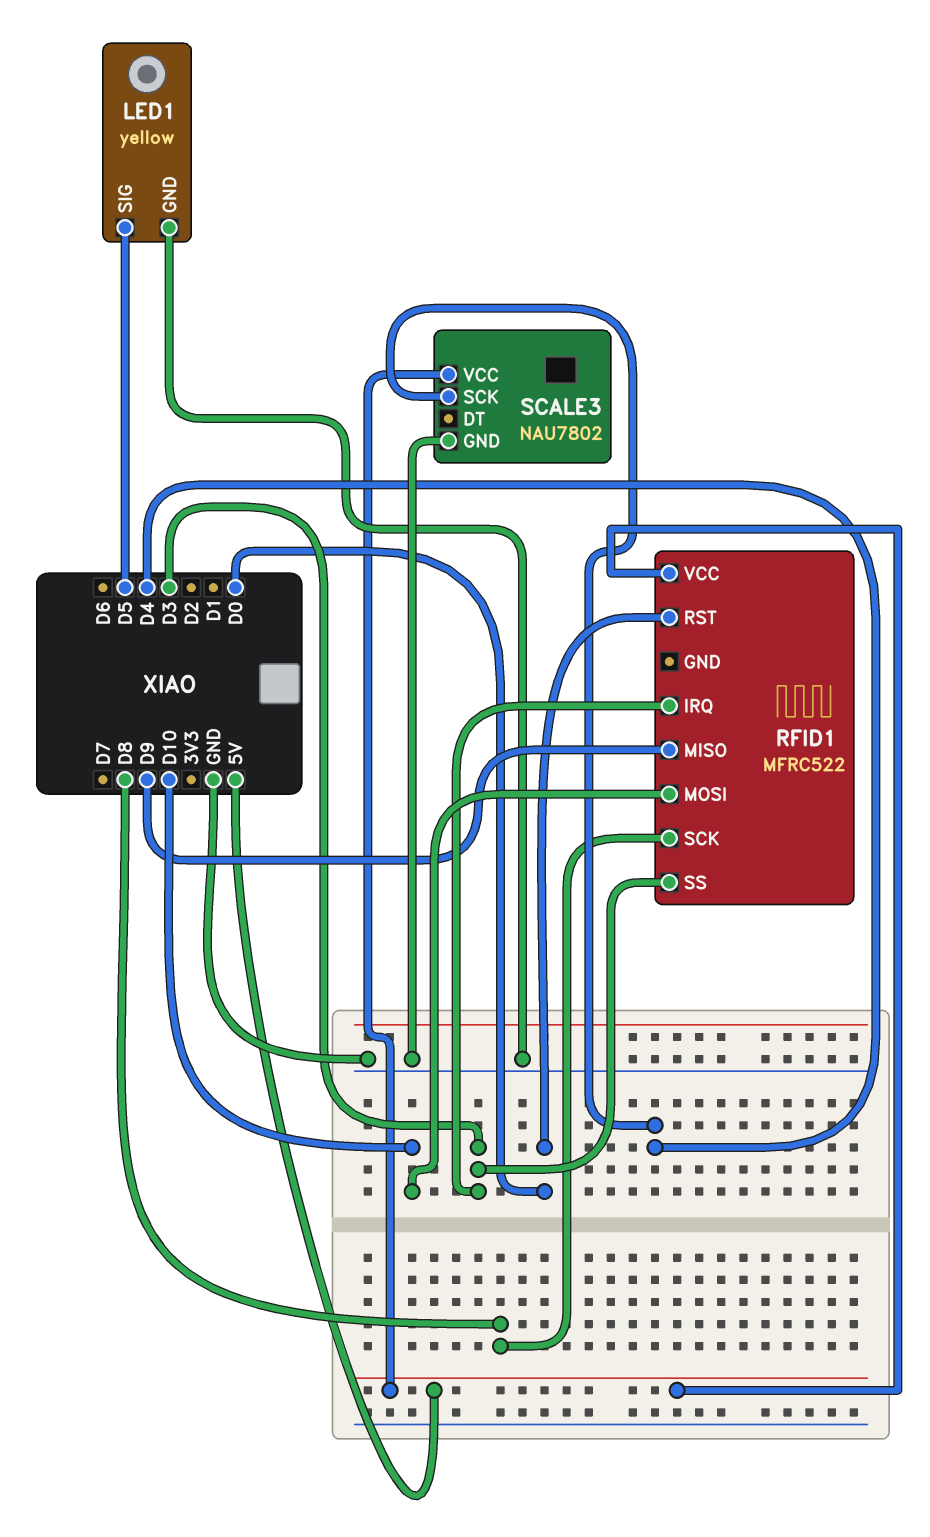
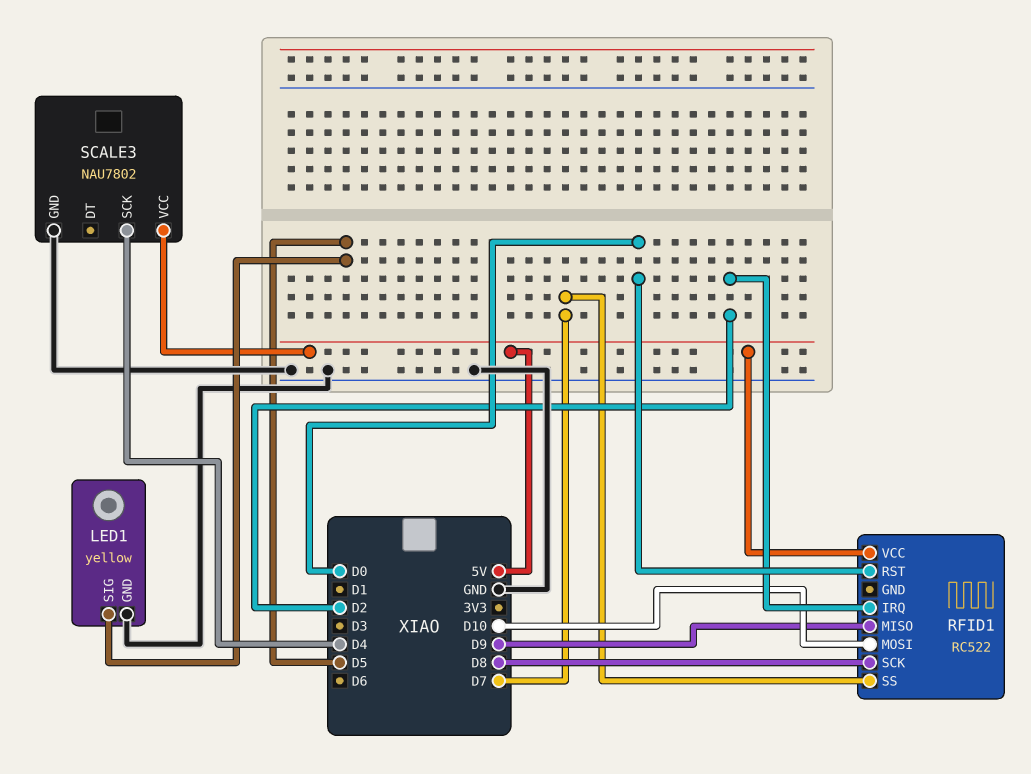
RFID1: MFRC522 -> RC522
RFID1 pin IRQ: D3 -> D2
RFID1 pin SS: D3 -> D7

